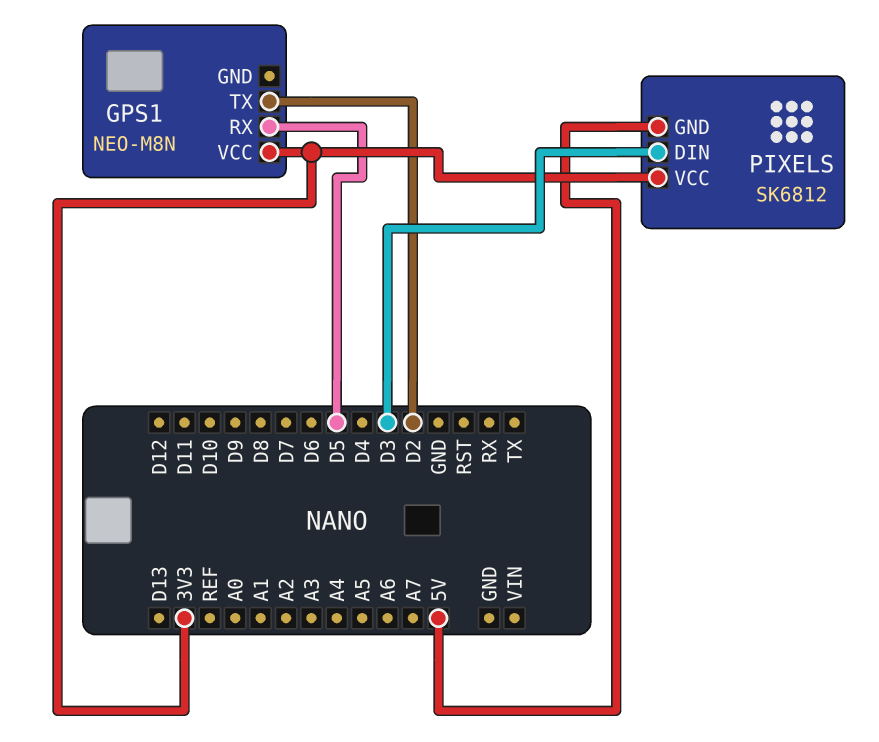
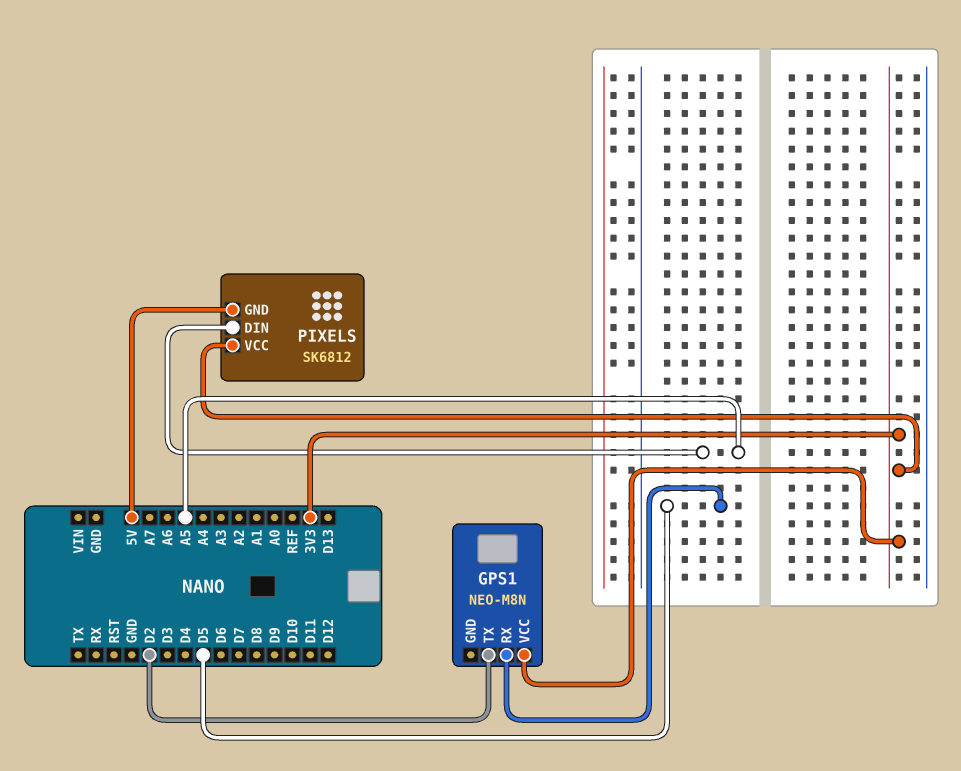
PIXELS pin DIN: D3 -> A5

